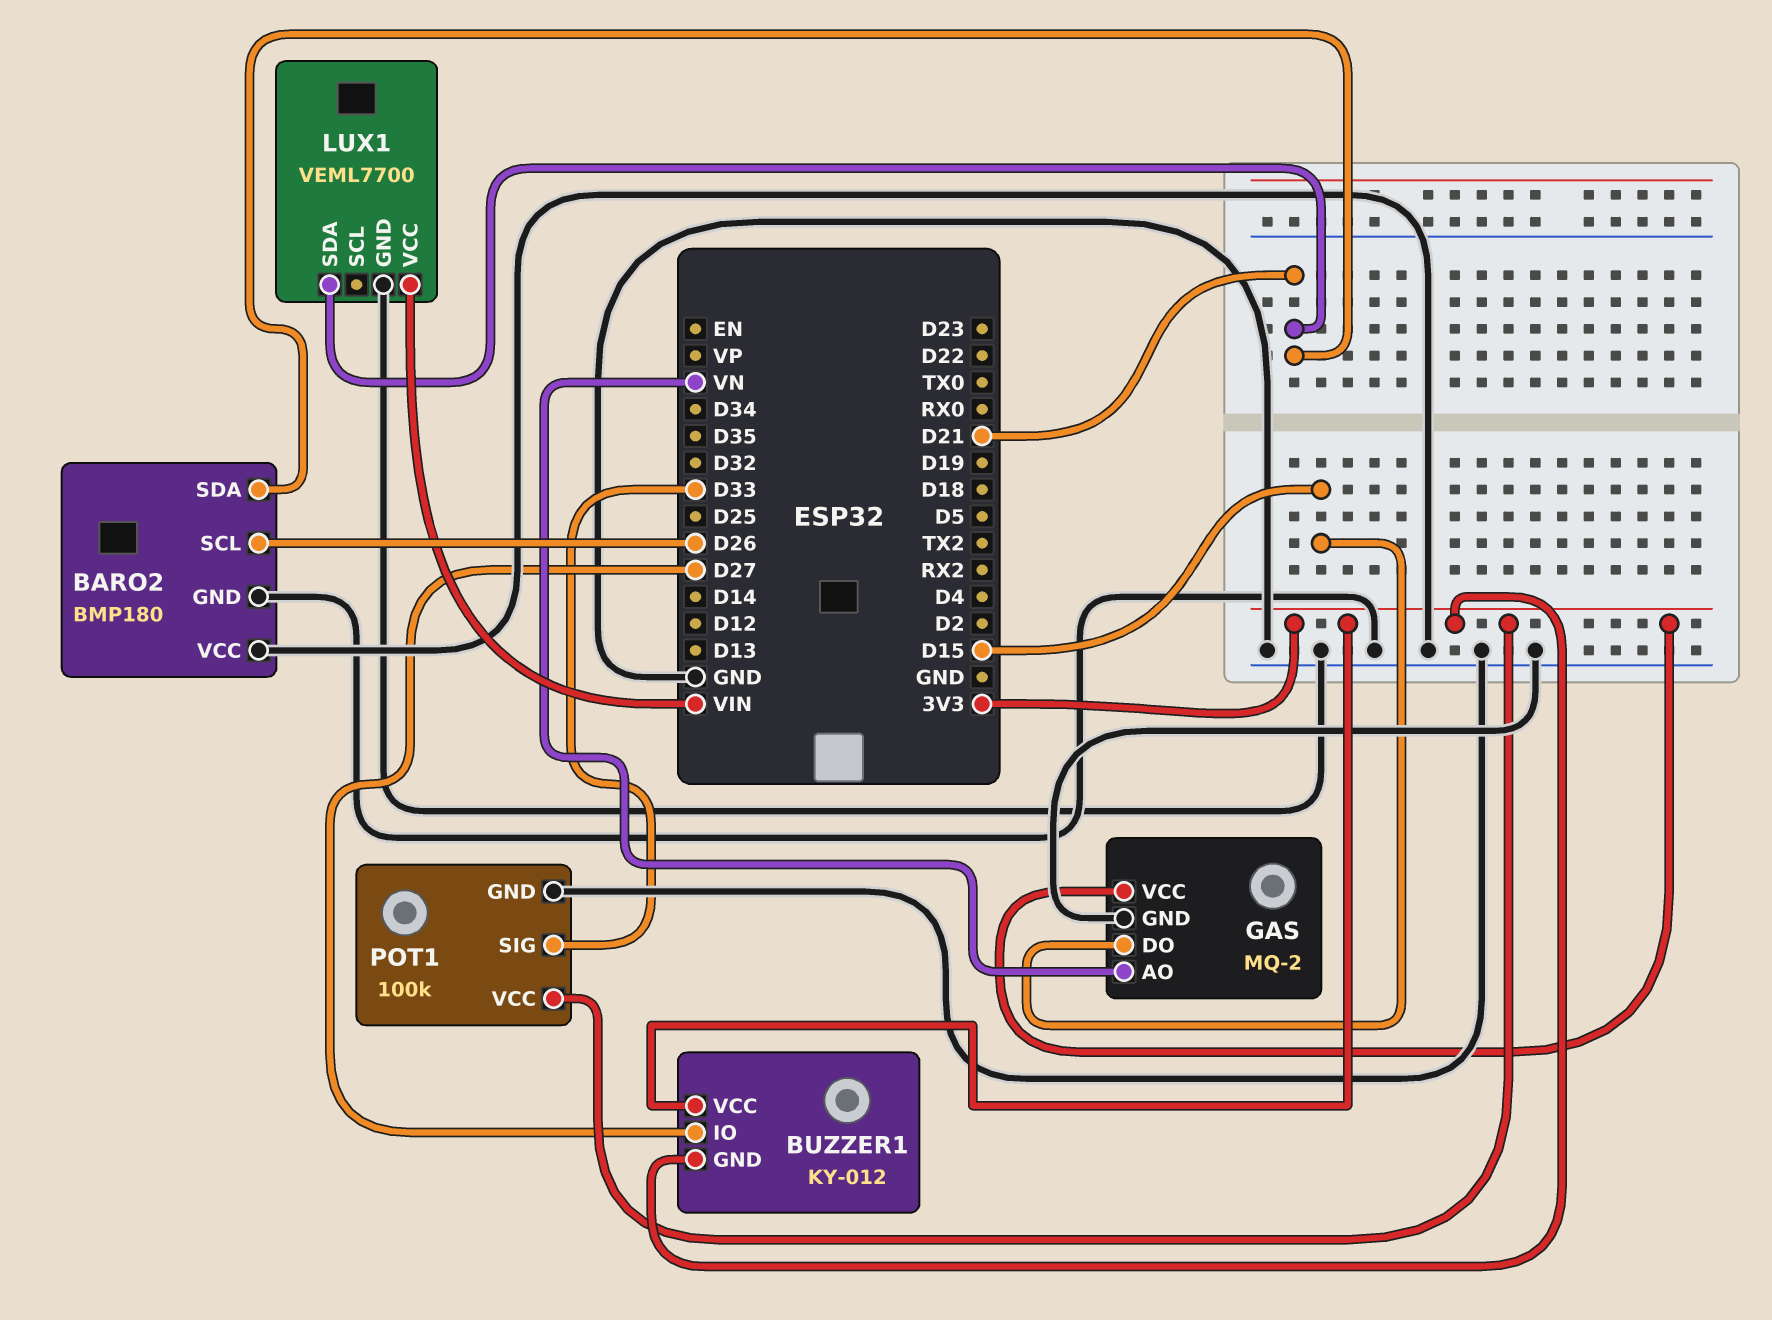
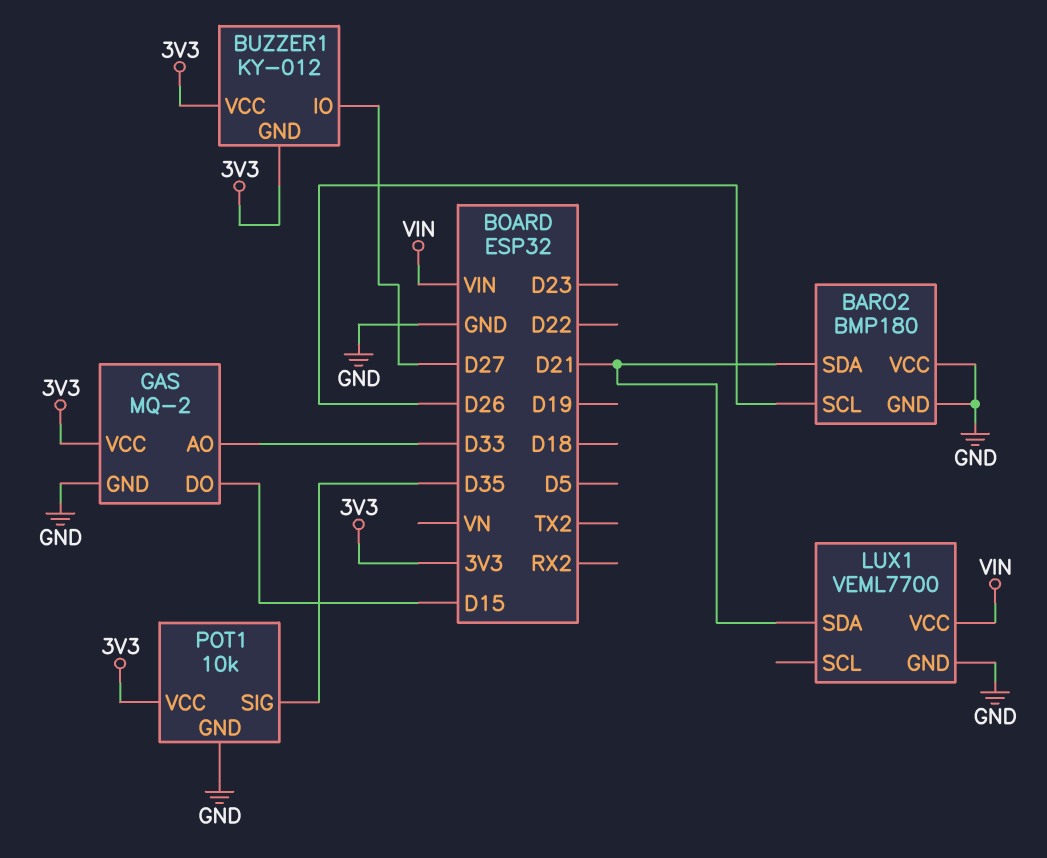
GAS pin AO: VN -> D33
POT1: 100k -> 10k
POT1 pin SIG: D33 -> D35

